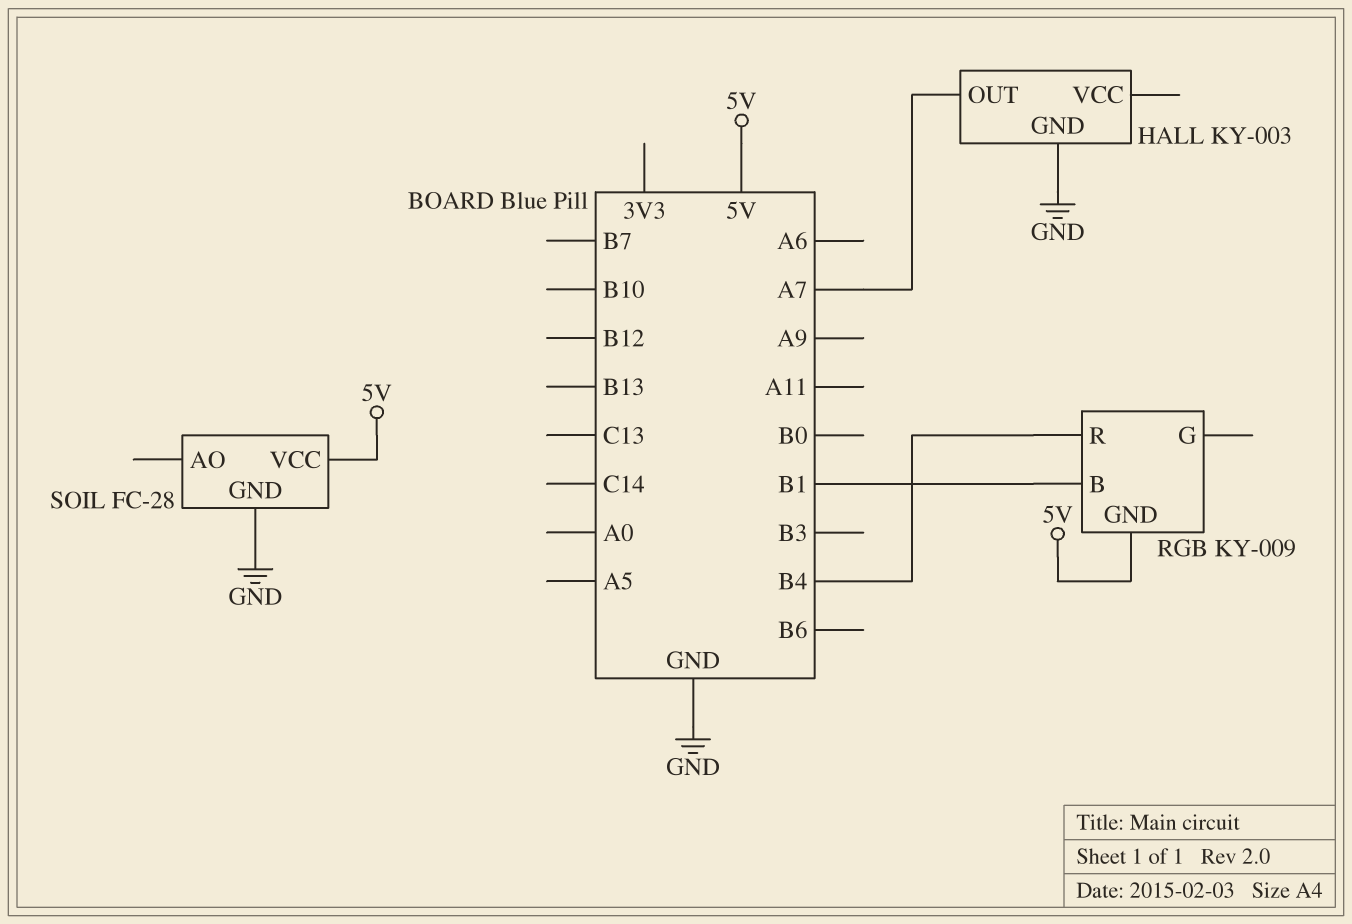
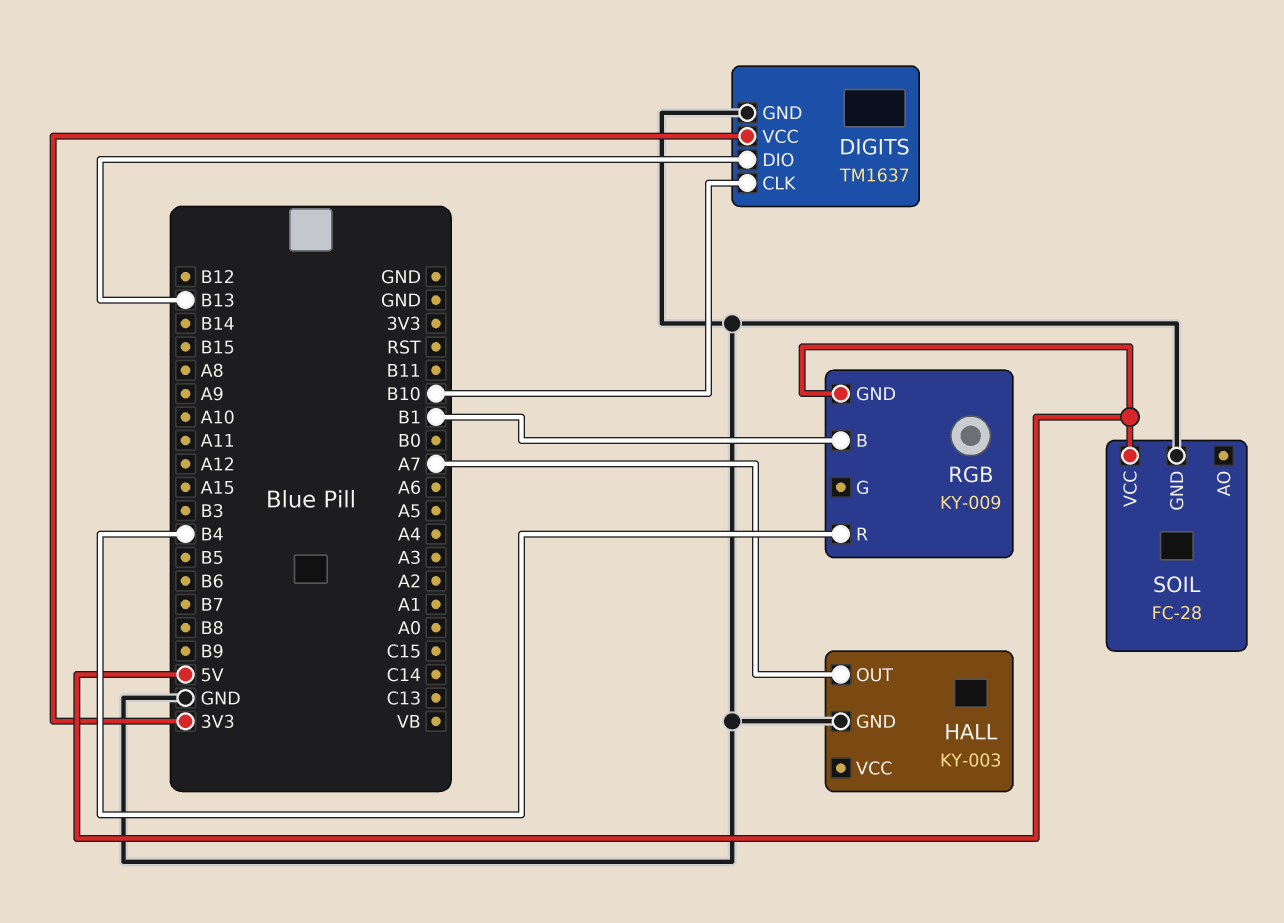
DIGITS: none -> TM1637
DIGITS pin CLK: none -> B10
DIGITS pin DIO: none -> B13
DIGITS pin GND: none -> GND
DIGITS pin VCC: none -> 3V3

